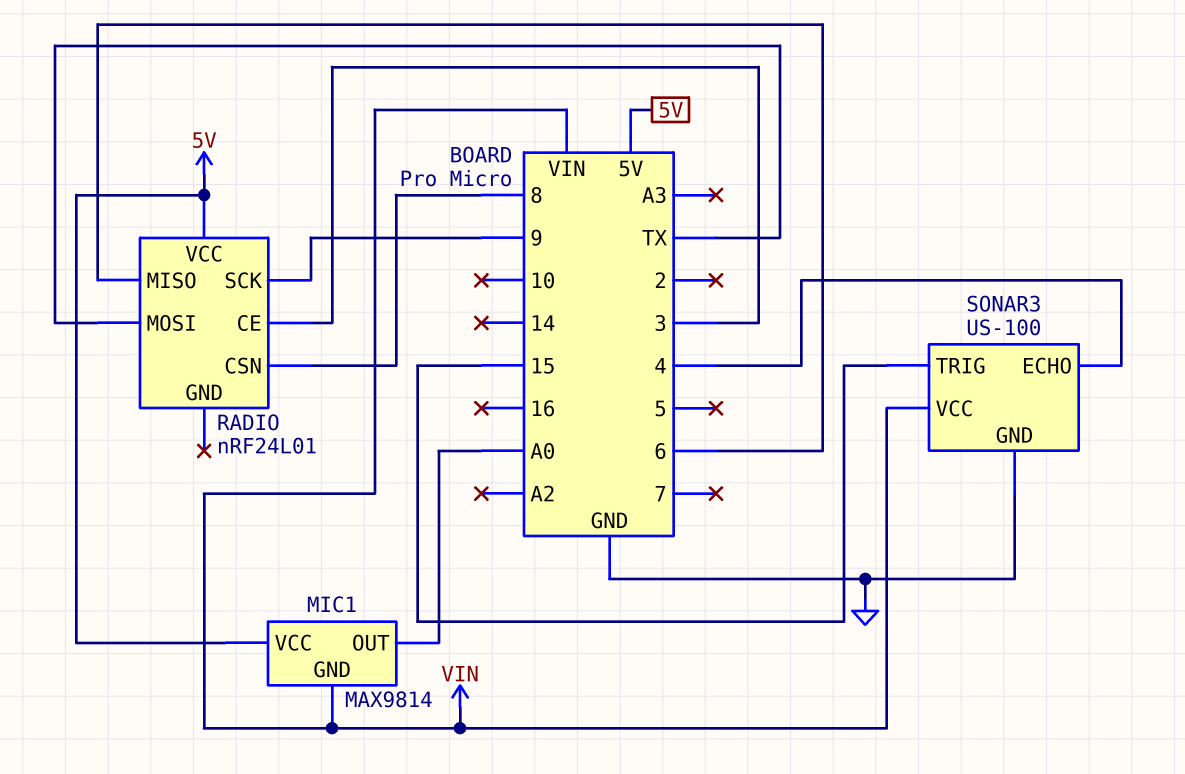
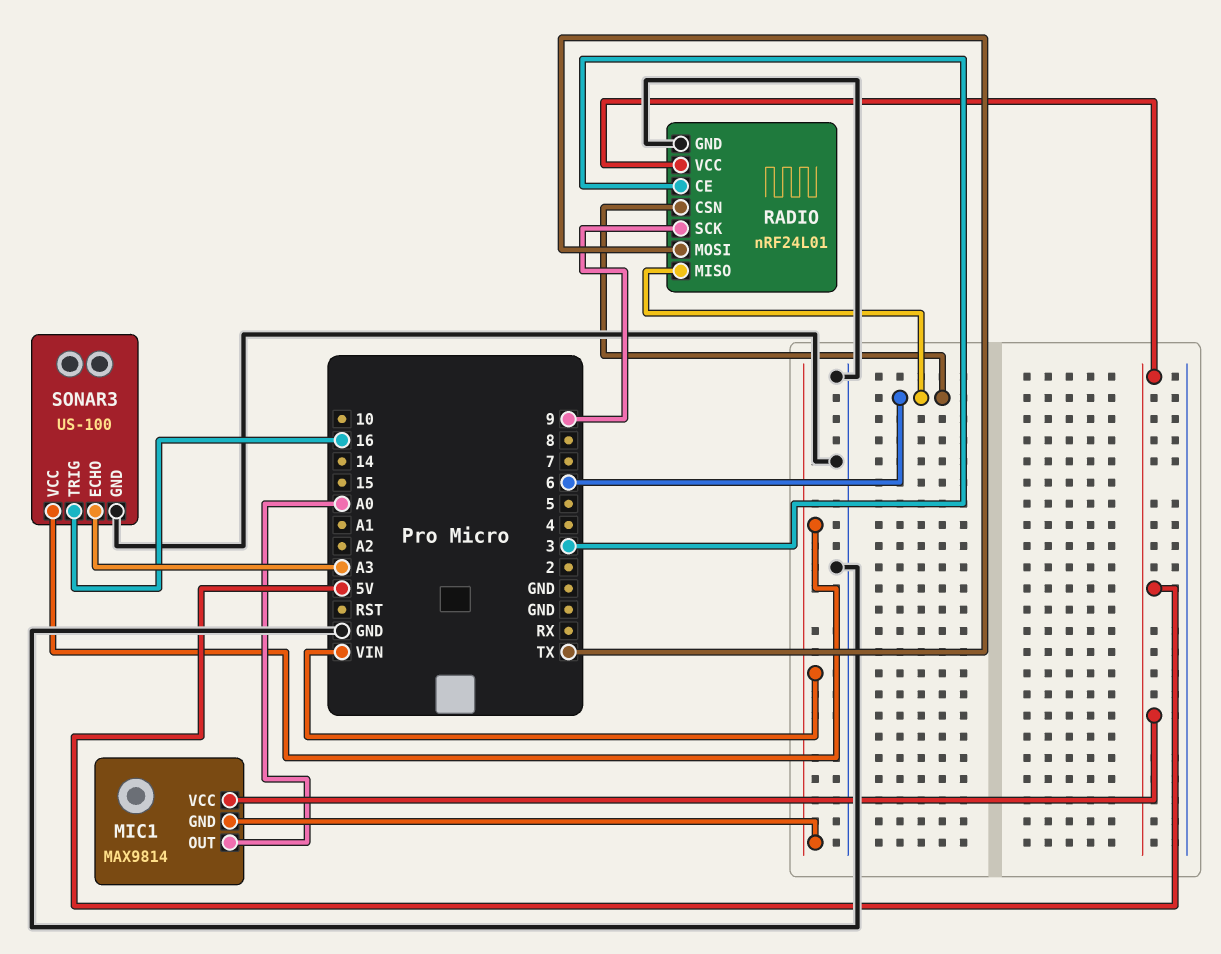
RADIO pin CSN: 8 -> 6
RADIO pin GND: none -> GND
SONAR3 pin ECHO: 4 -> A3
SONAR3 pin TRIG: 15 -> 16

